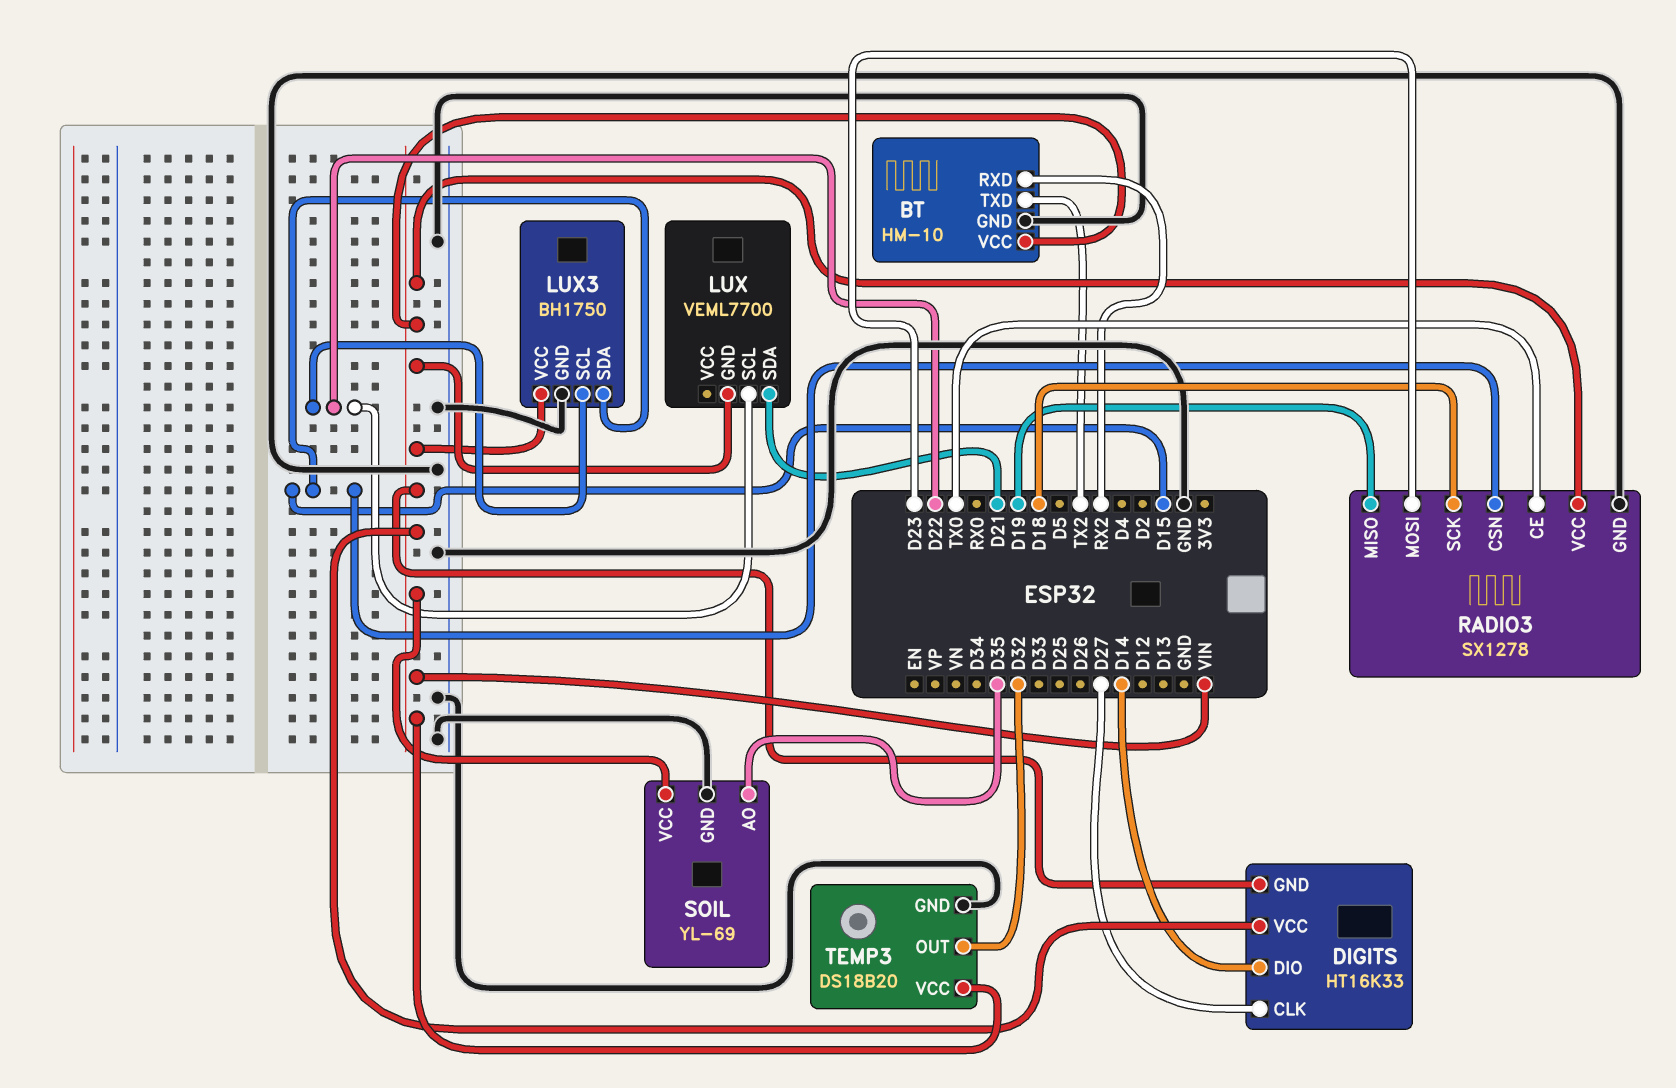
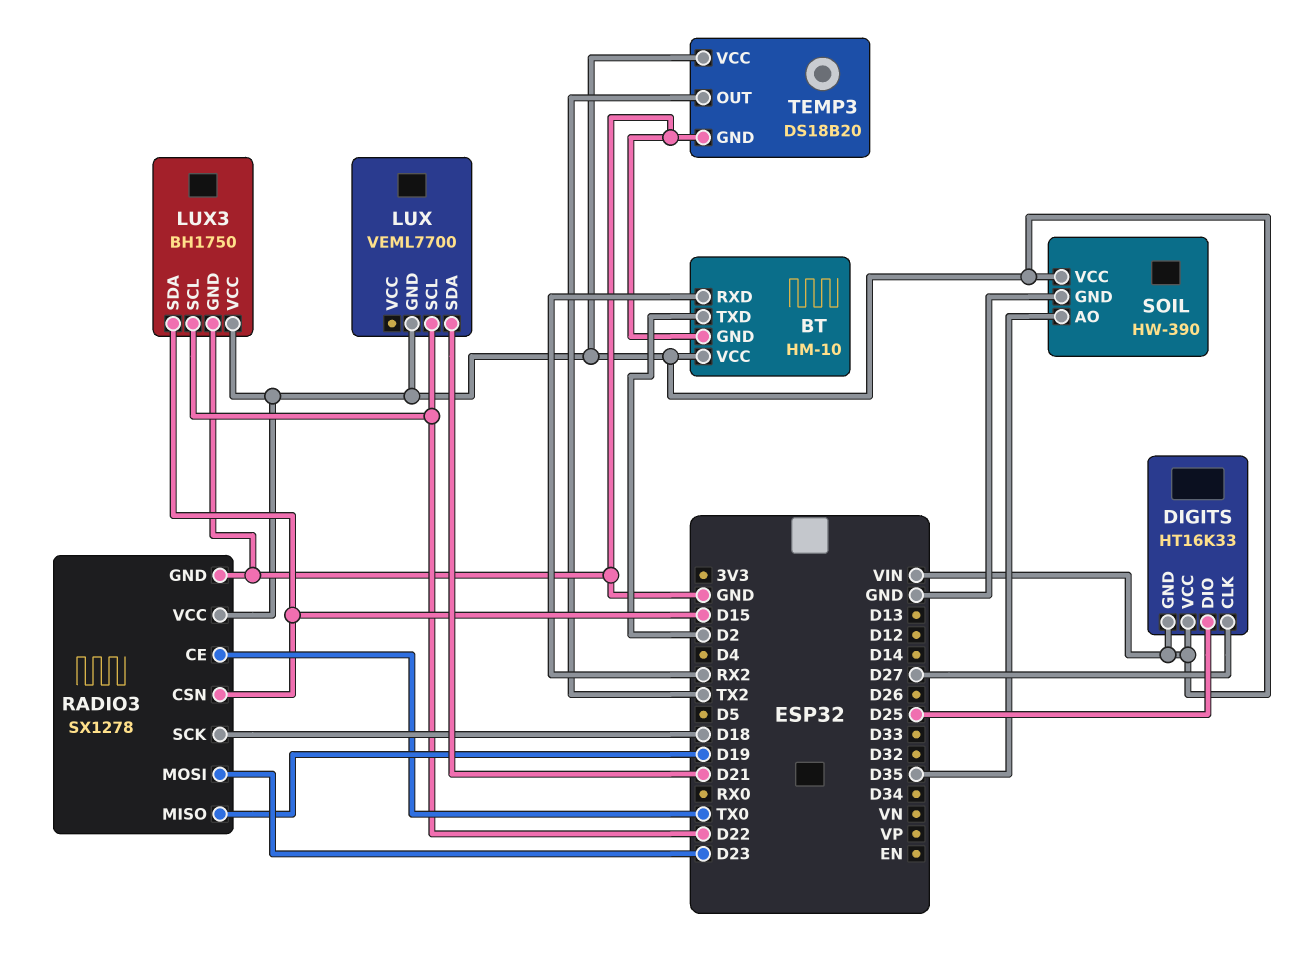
BT pin TXD: TX2 -> D2
DIGITS pin DIO: D14 -> D25
SOIL: YL-69 -> HW-390
TEMP3 pin OUT: D32 -> TX2

